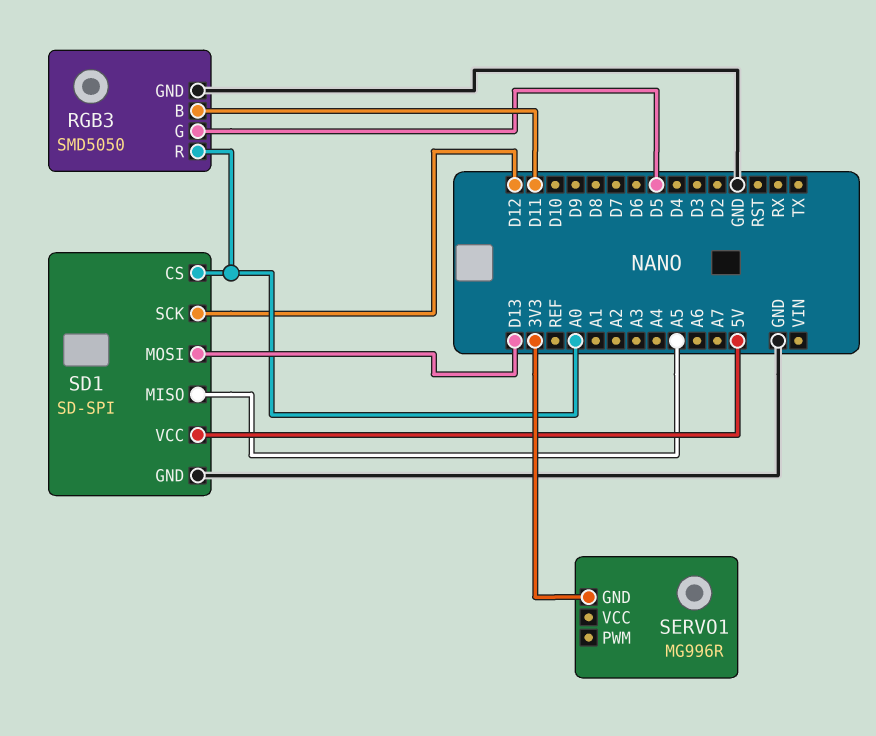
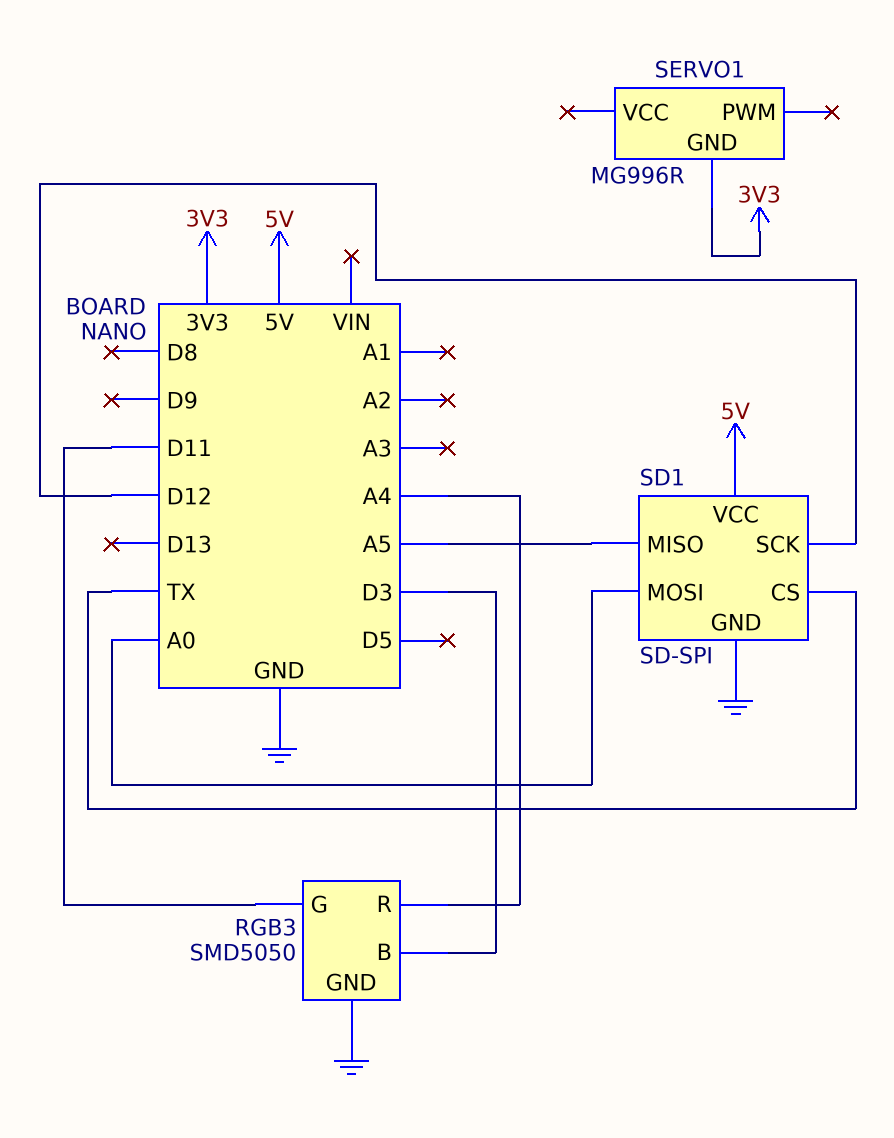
RGB3 pin B: D11 -> D3
RGB3 pin G: D5 -> D11
RGB3 pin R: A0 -> A4
SD1 pin CS: A0 -> TX
SD1 pin MOSI: D13 -> A0

